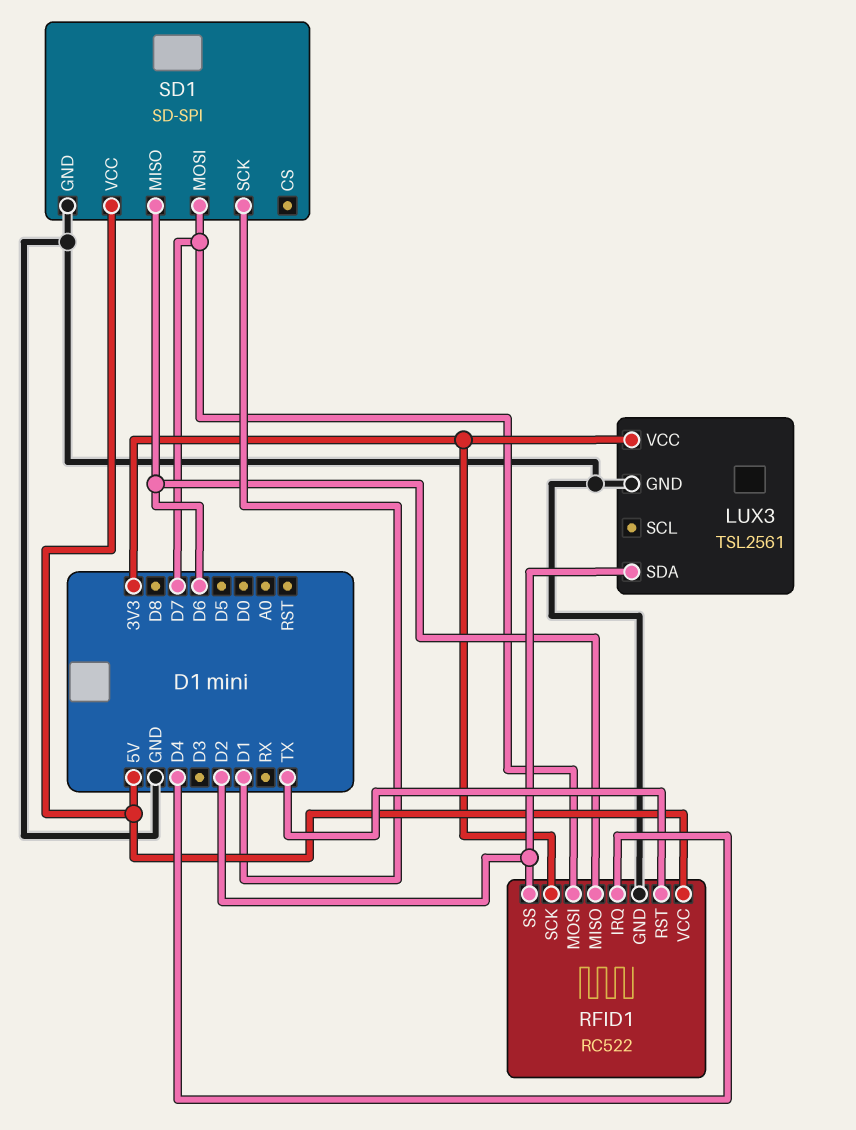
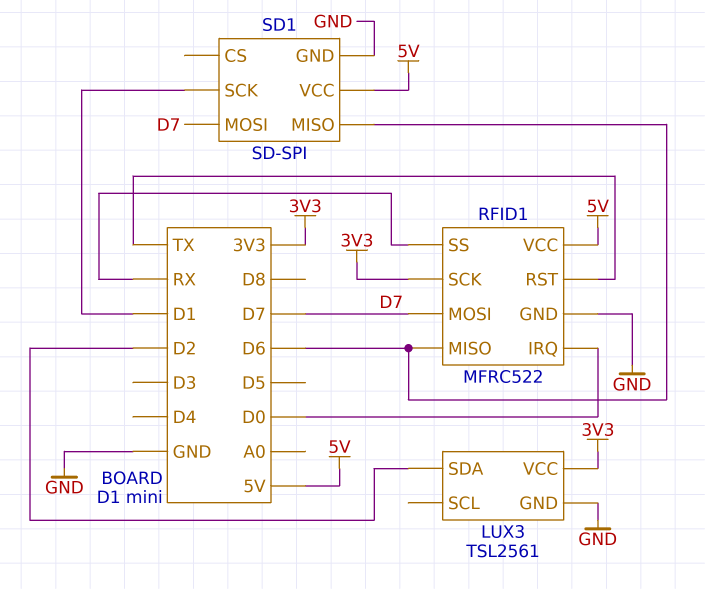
RFID1: RC522 -> MFRC522
RFID1 pin IRQ: D4 -> D0
RFID1 pin SS: D2 -> RX

